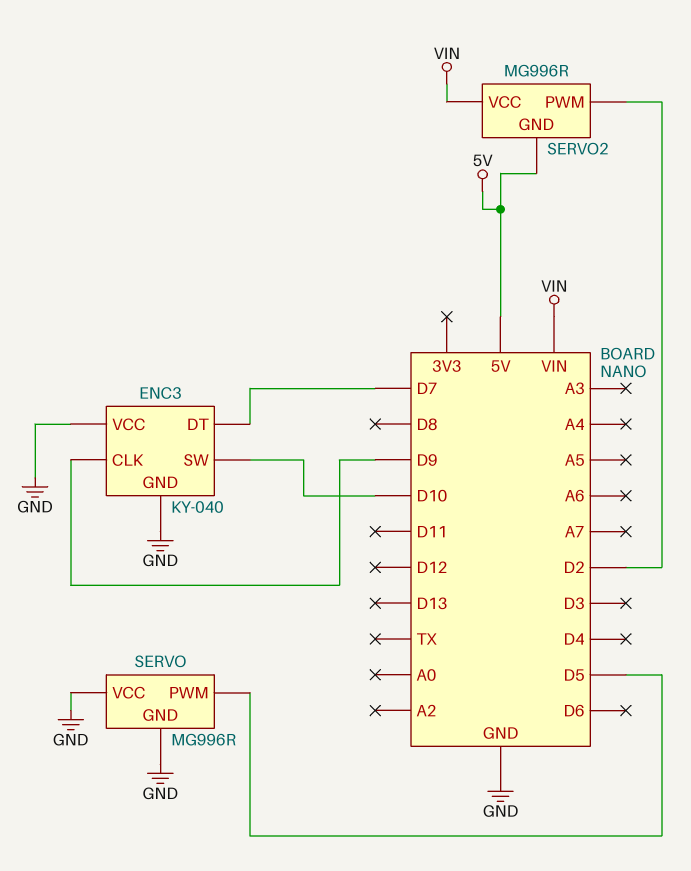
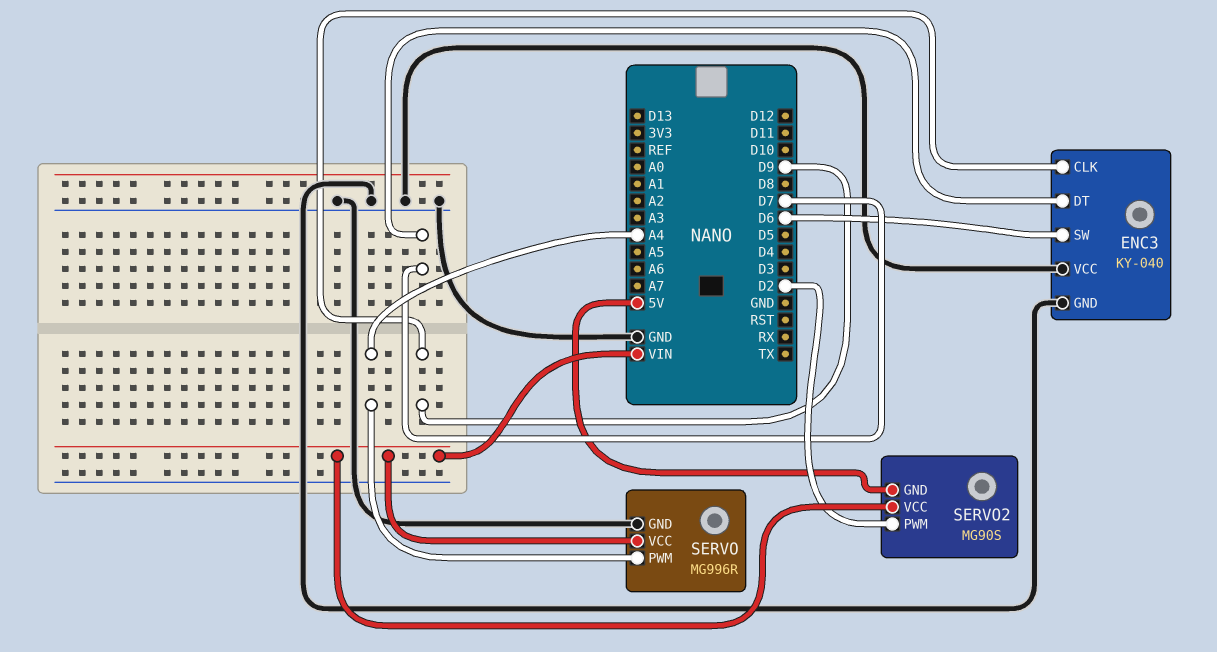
ENC3 pin SW: D10 -> D6
SERVO pin PWM: D5 -> A4
SERVO pin VCC: GND -> VIN
SERVO2: MG996R -> MG90S

